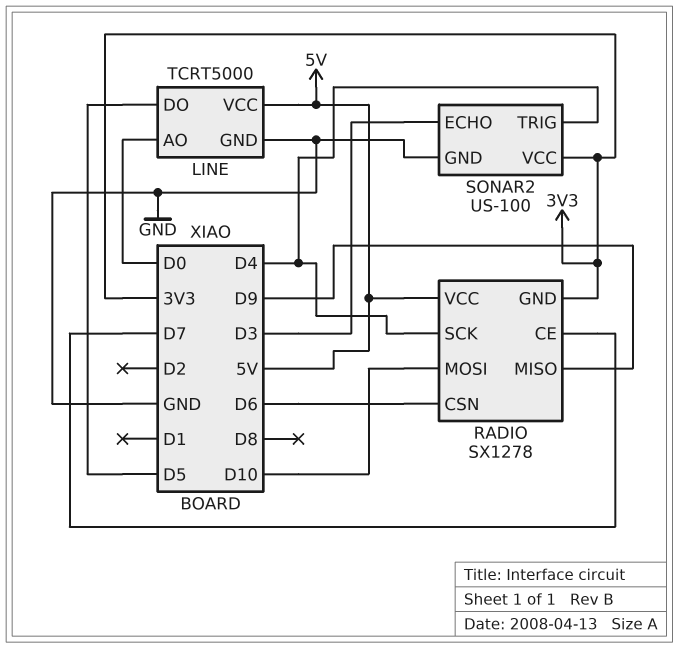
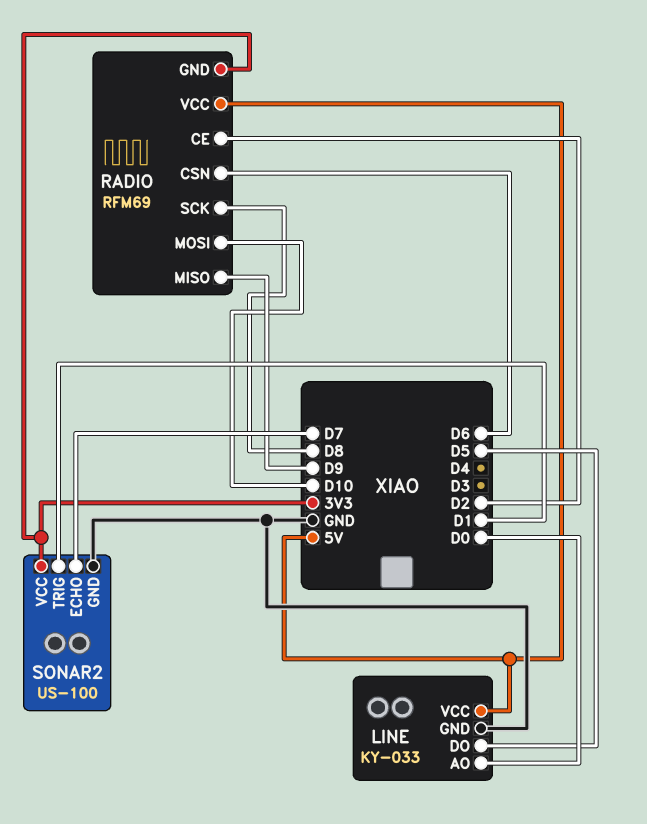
LINE: TCRT5000 -> KY-033
RADIO: SX1278 -> RFM69
RADIO pin CE: D7 -> D2
RADIO pin SCK: D4 -> D8
SONAR2 pin ECHO: D3 -> D7
SONAR2 pin TRIG: D4 -> D1

